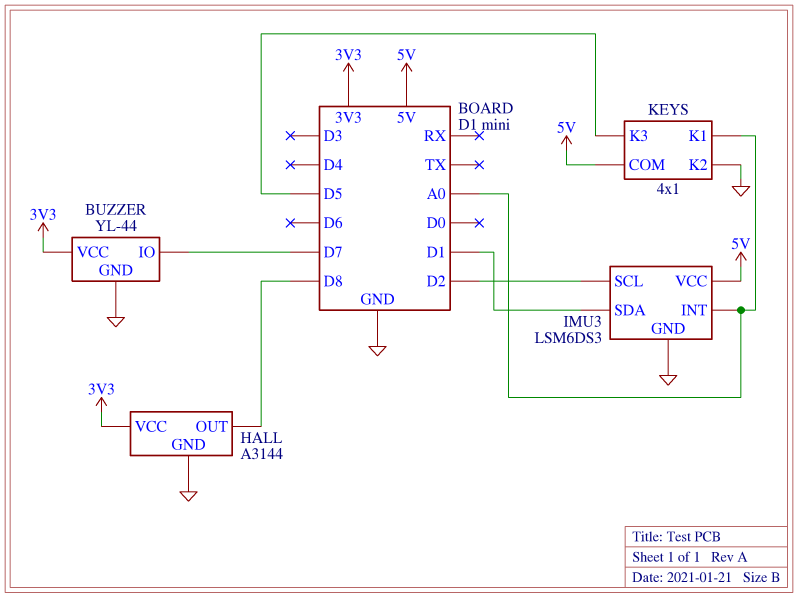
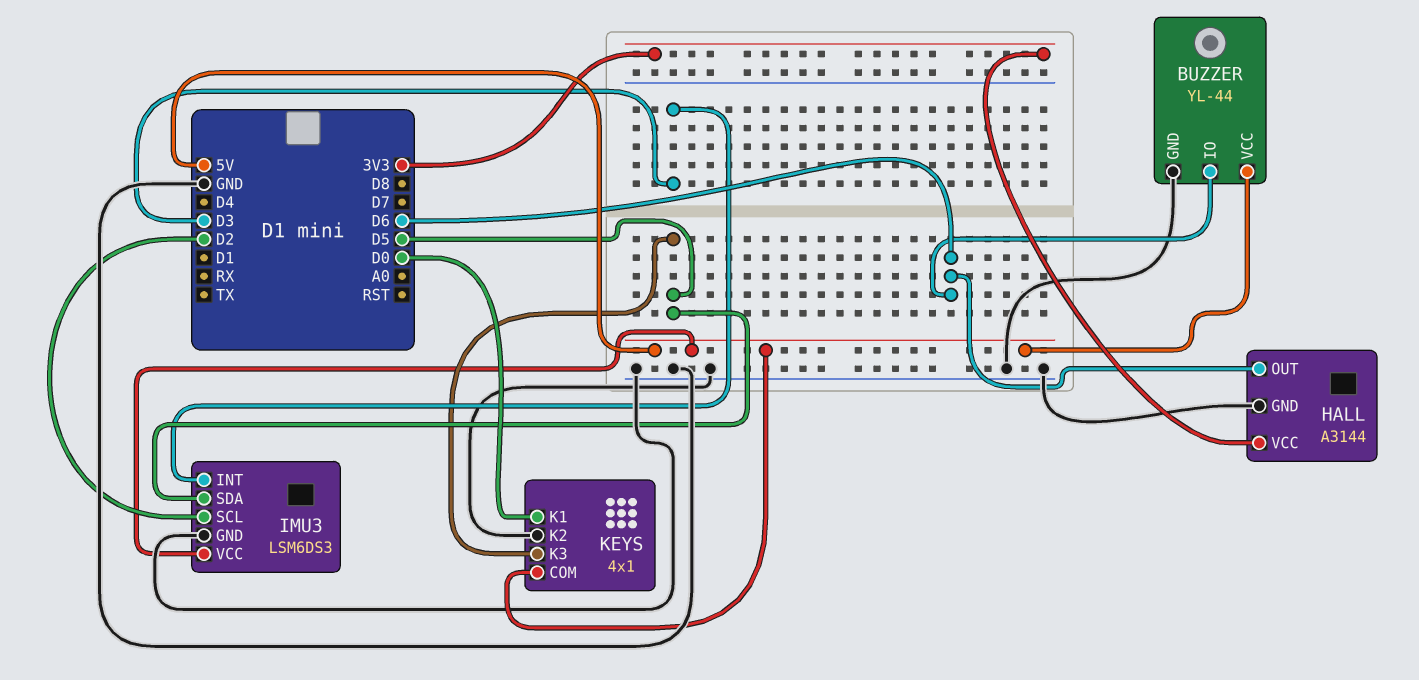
BUZZER pin IO: D7 -> D6
BUZZER pin VCC: 3V3 -> 5V
HALL pin OUT: D8 -> D6
IMU3 pin INT: A0 -> D3
IMU3 pin SDA: D1 -> D5
KEYS pin K1: A0 -> D0

